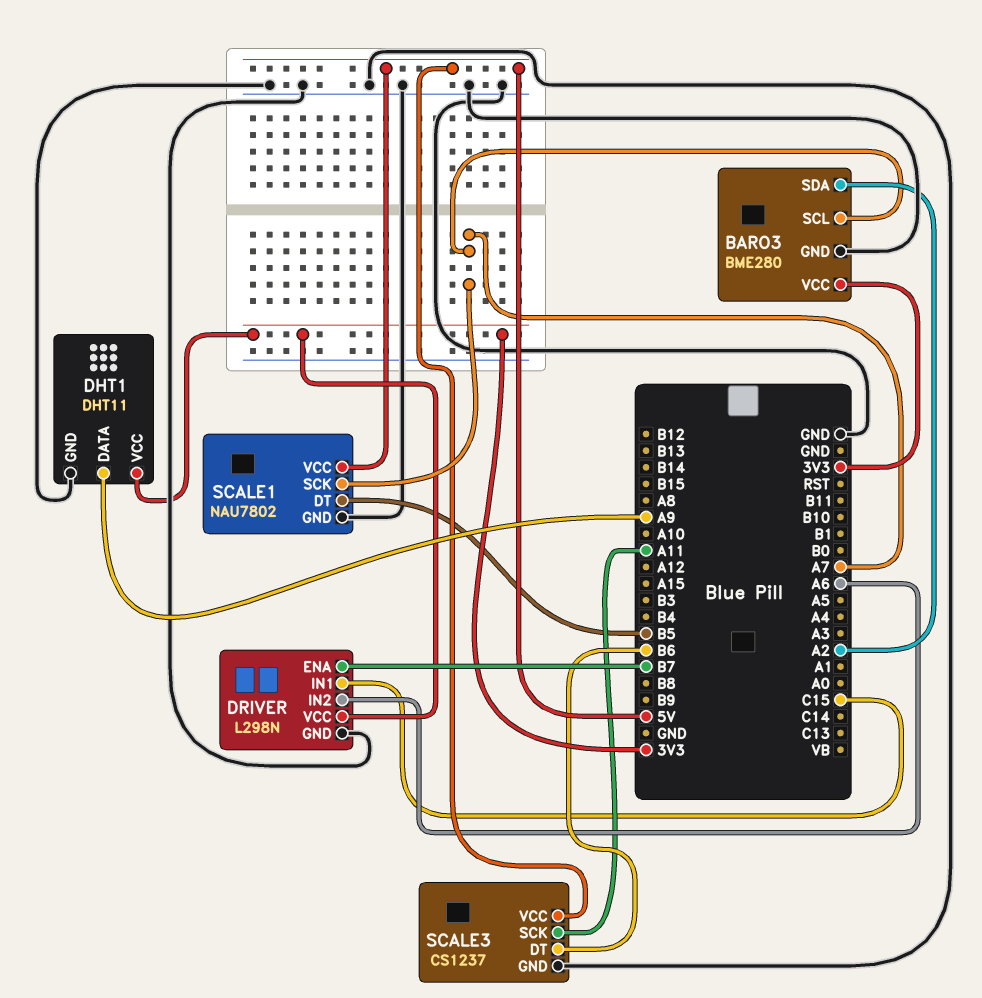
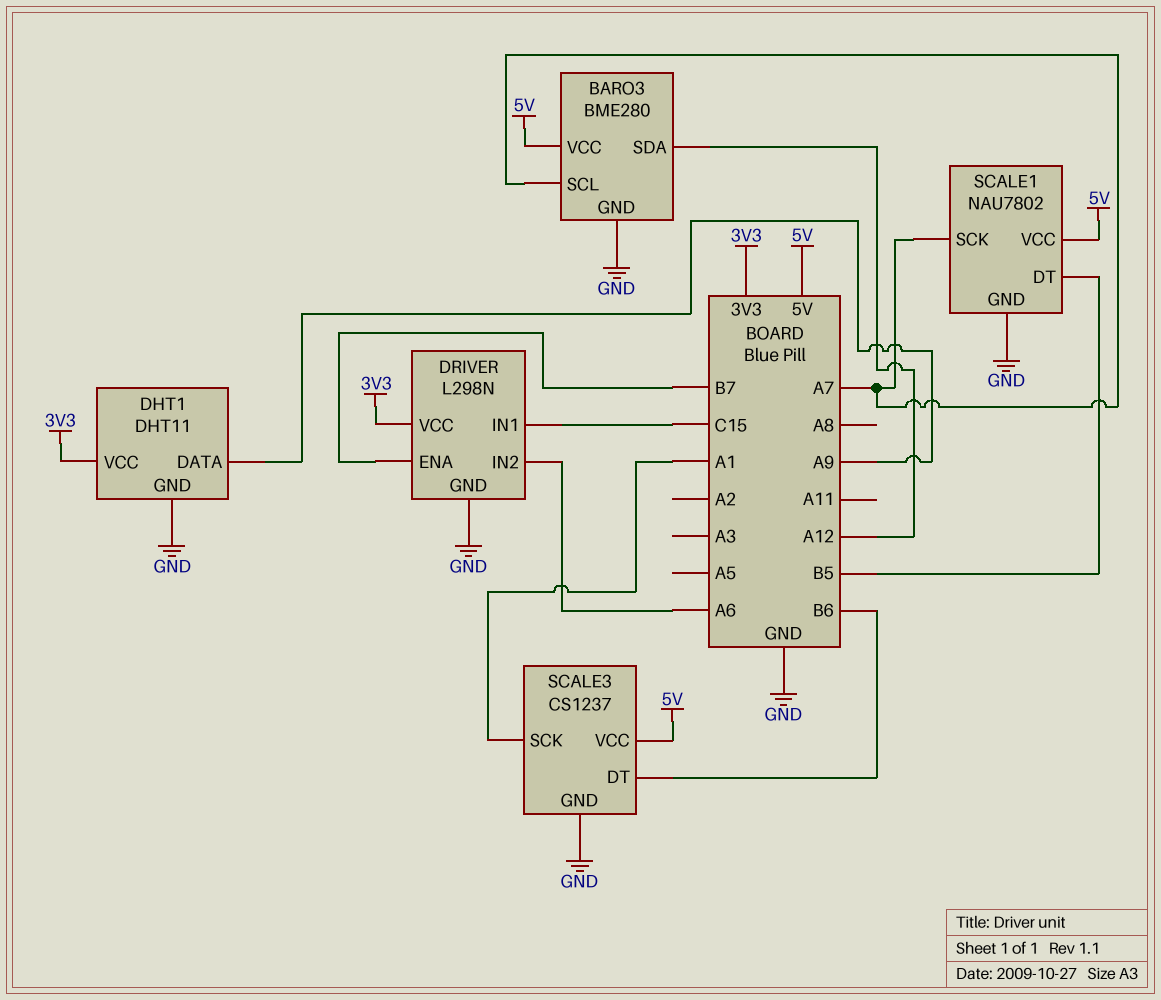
BARO3 pin SDA: A2 -> A12
BARO3 pin VCC: 3V3 -> 5V
SCALE3 pin SCK: A11 -> A1

